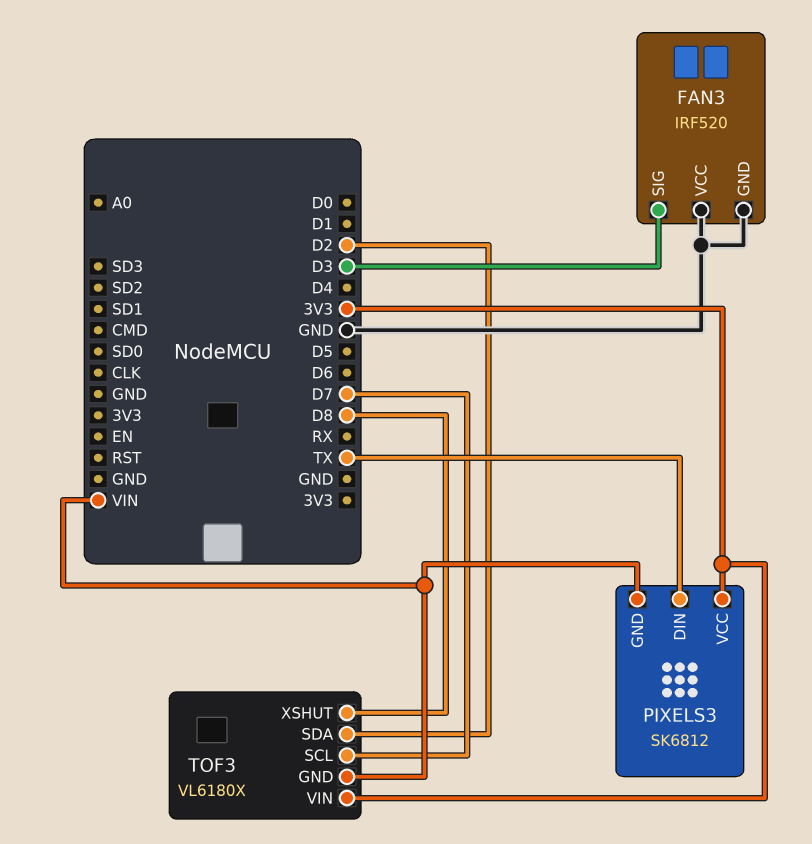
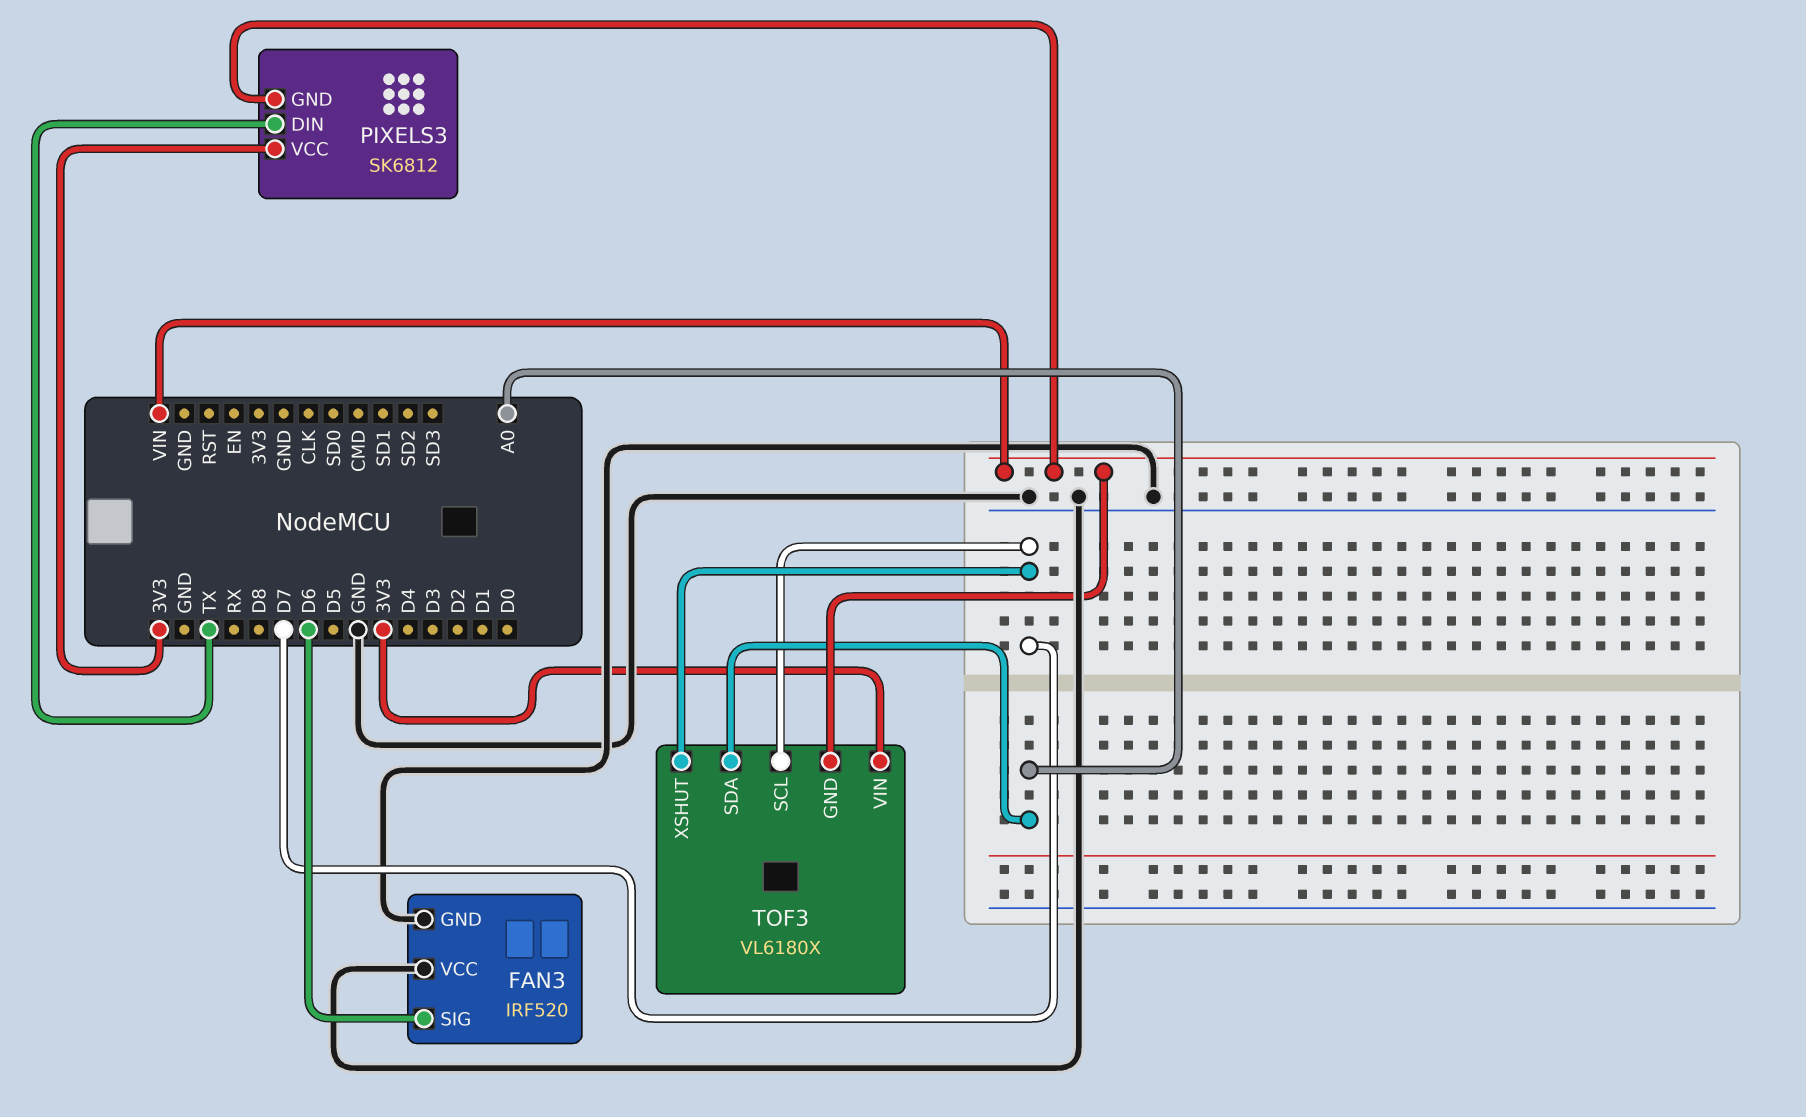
FAN3 pin SIG: D3 -> D6
TOF3 pin SDA: D2 -> A0
TOF3 pin XSHUT: D8 -> D7

